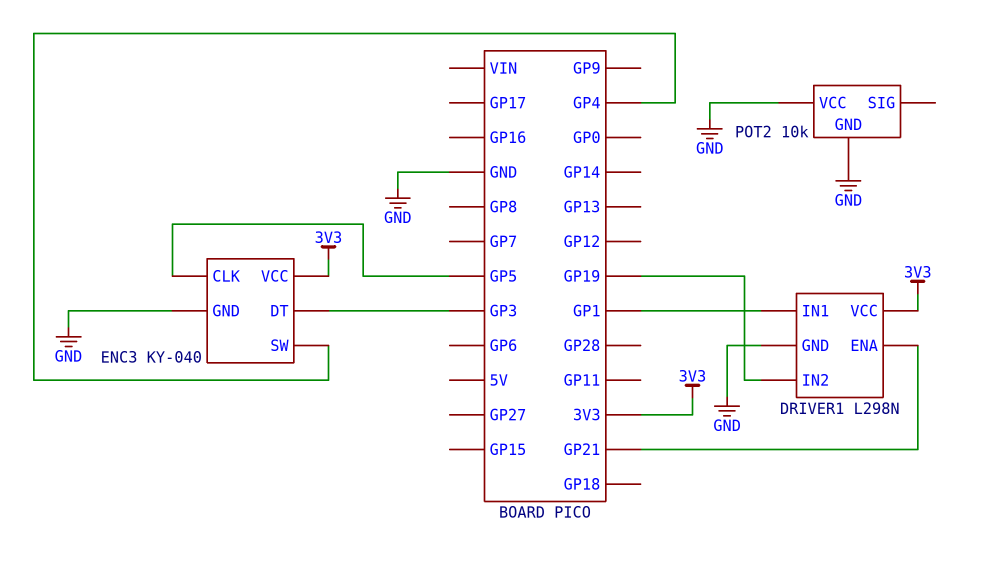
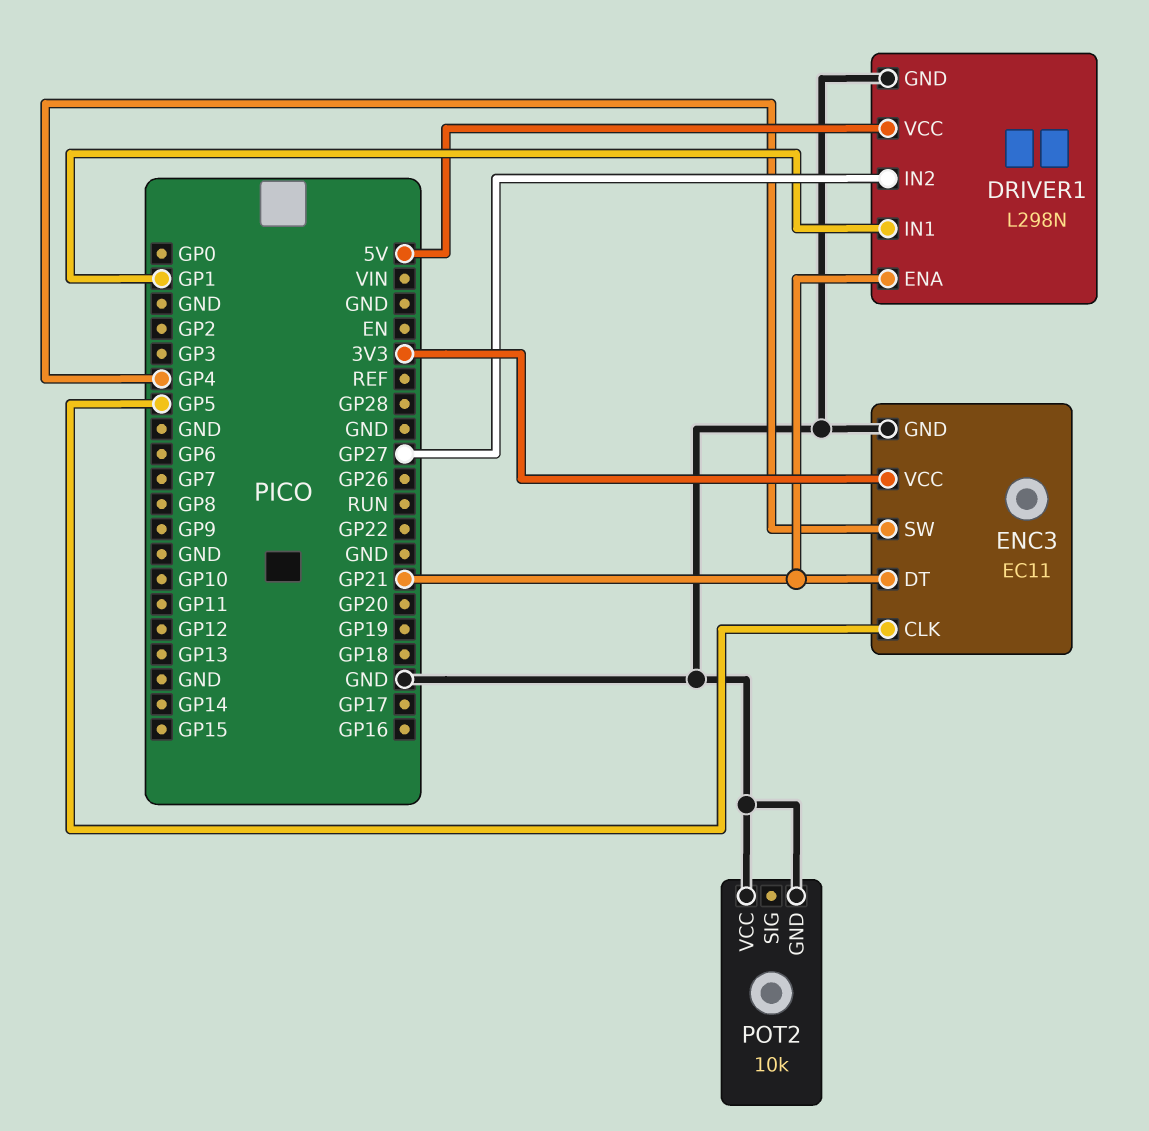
DRIVER1 pin IN2: GP19 -> GP27
DRIVER1 pin VCC: 3V3 -> 5V
ENC3: KY-040 -> EC11
ENC3 pin DT: GP3 -> GP21

